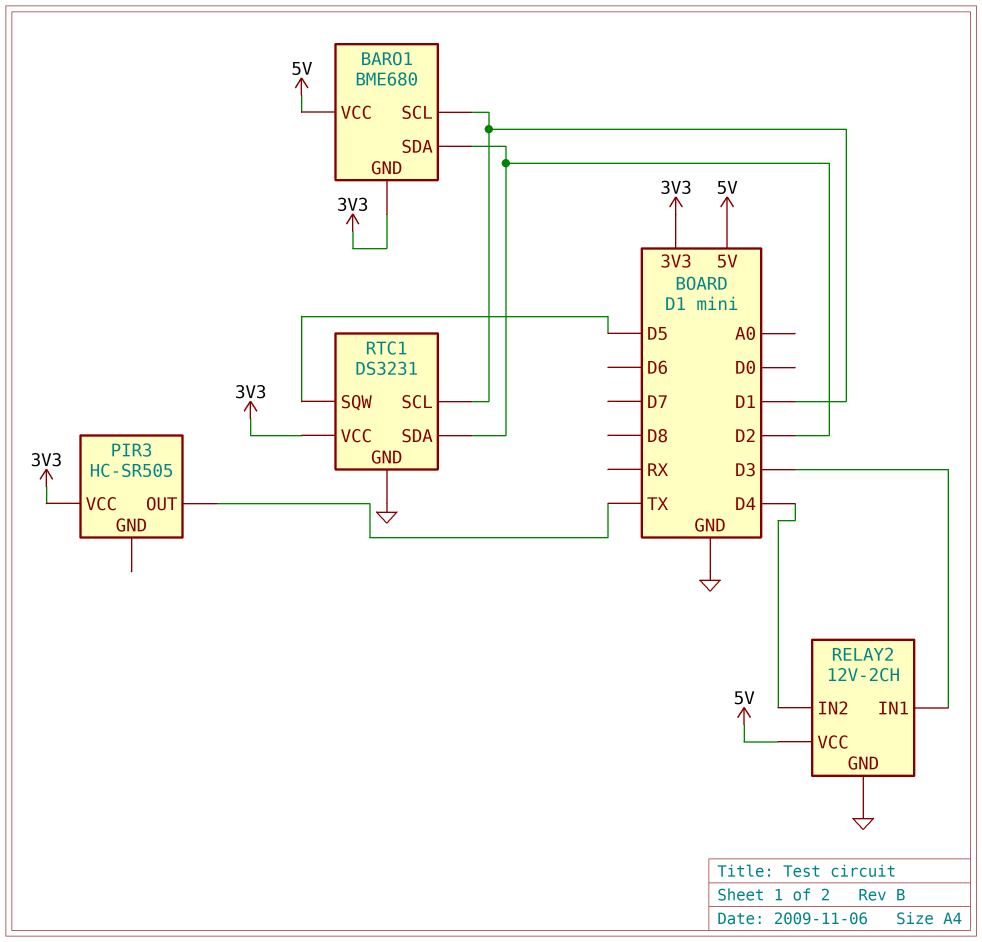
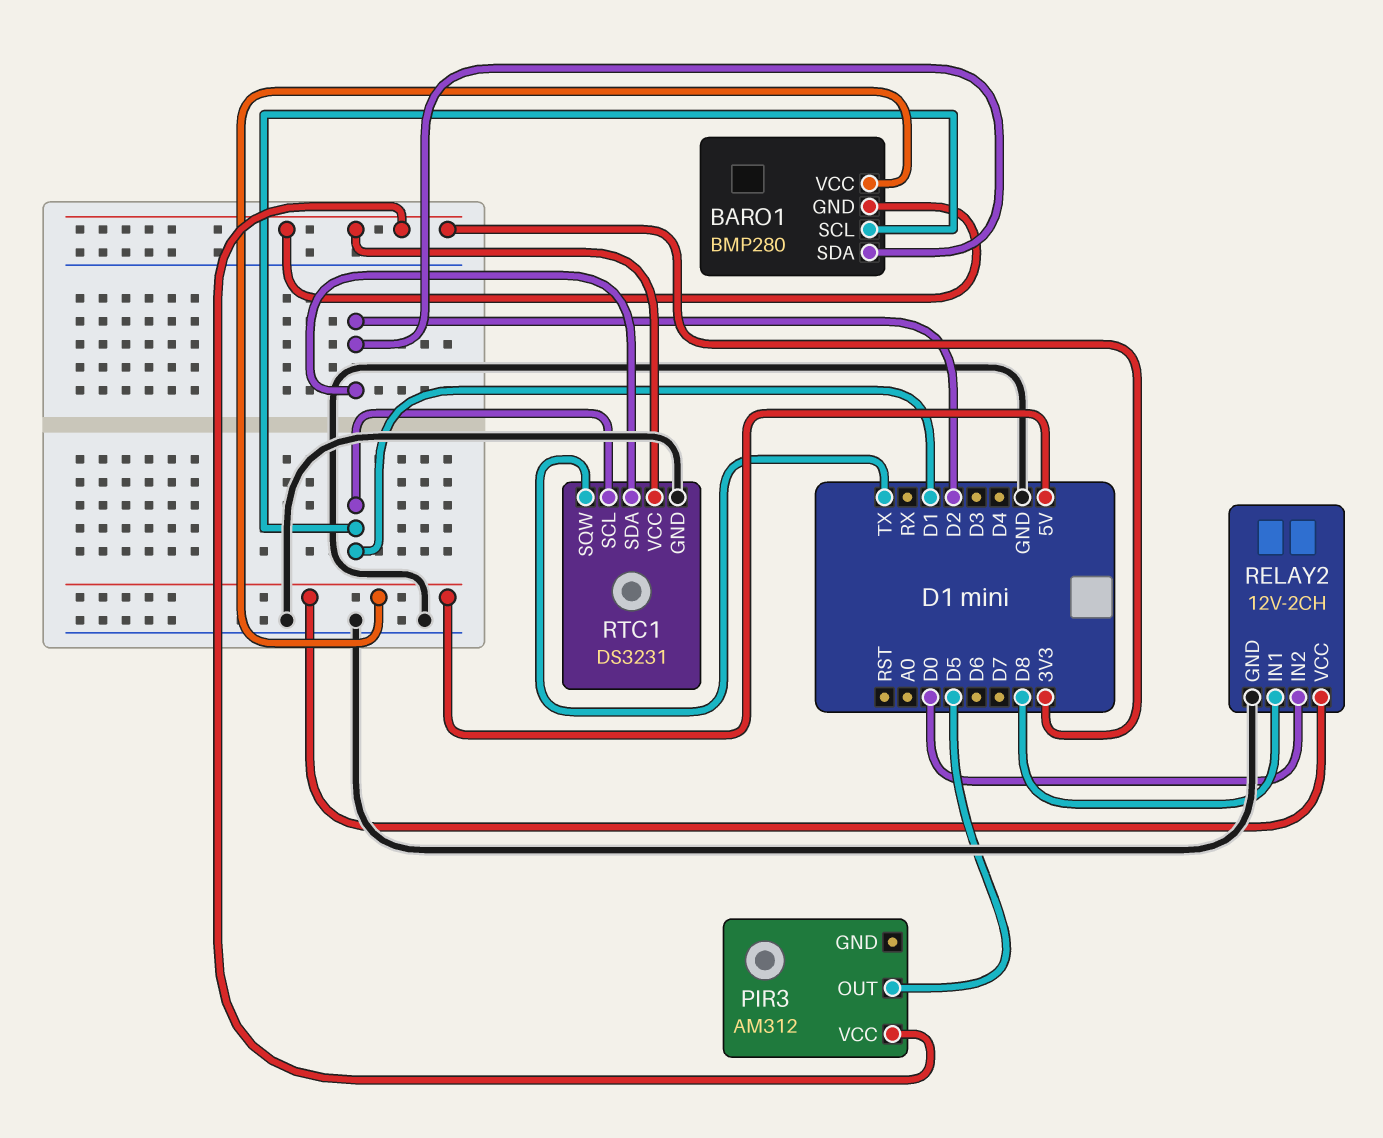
BARO1: BME680 -> BMP280
PIR3: HC-SR505 -> AM312
PIR3 pin OUT: TX -> D5
RELAY2 pin IN1: D3 -> D8
RELAY2 pin IN2: D4 -> D0
RTC1 pin SQW: D5 -> TX

